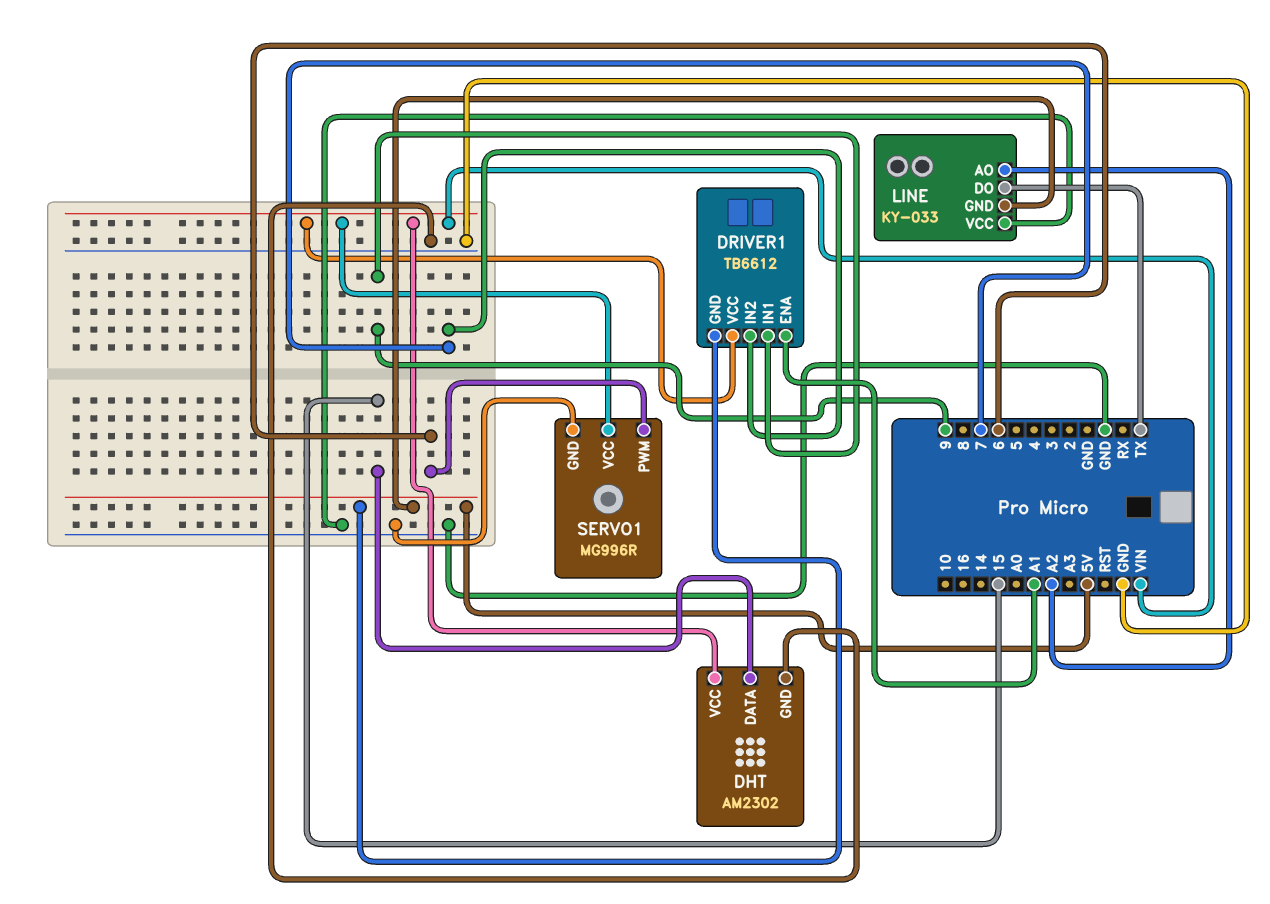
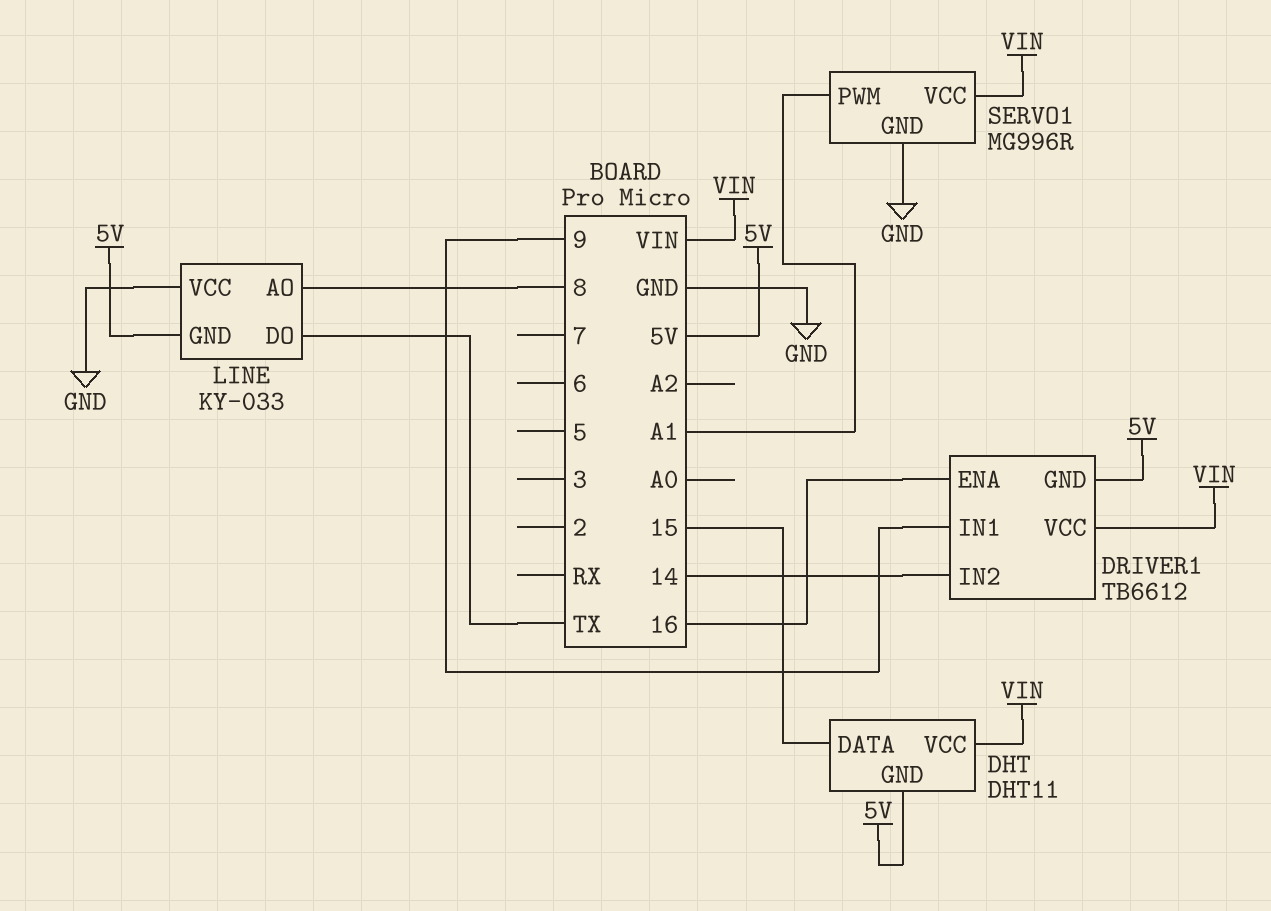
DHT: AM2302 -> DHT11
DHT pin GND: GND -> 5V
DRIVER1 pin ENA: A1 -> 16
DRIVER1 pin IN2: 7 -> 14
LINE pin AO: A2 -> 8
SERVO1 pin PWM: 6 -> A1

